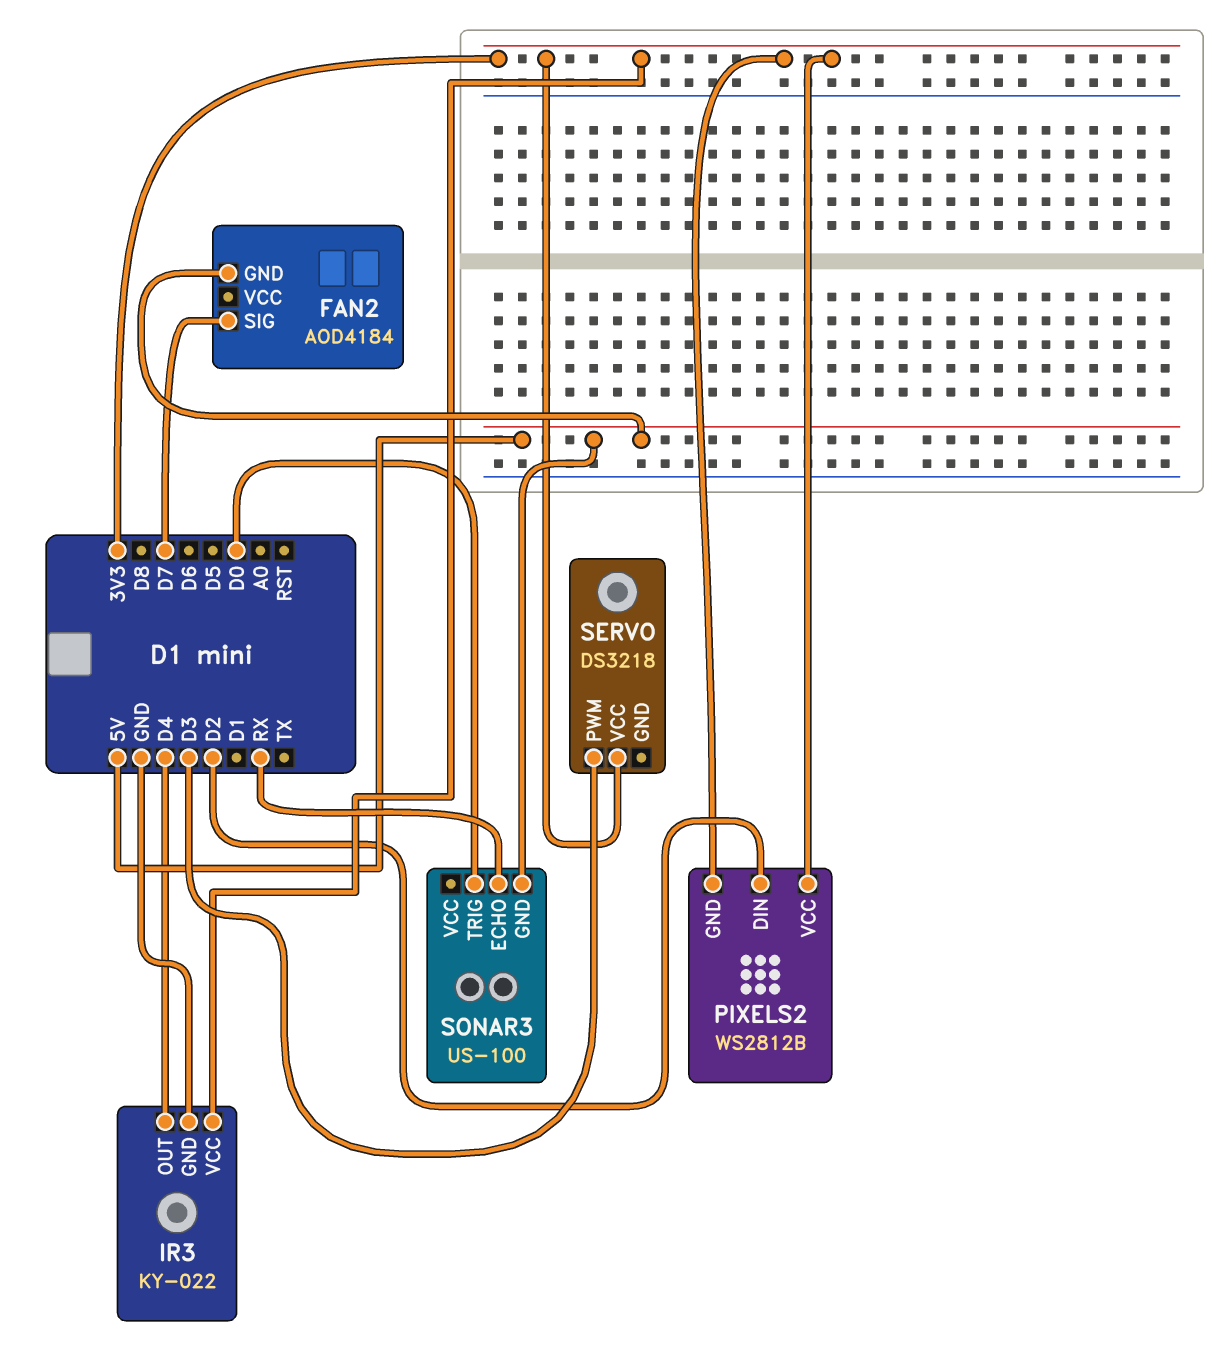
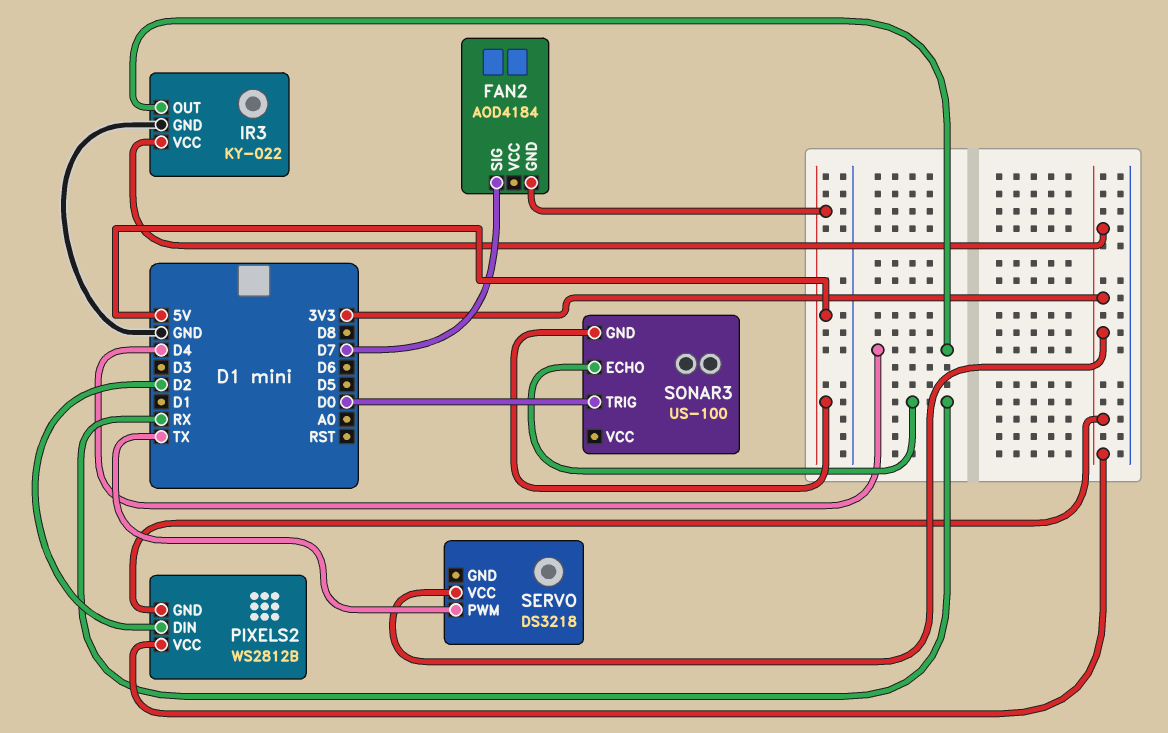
SERVO pin PWM: D3 -> TX

